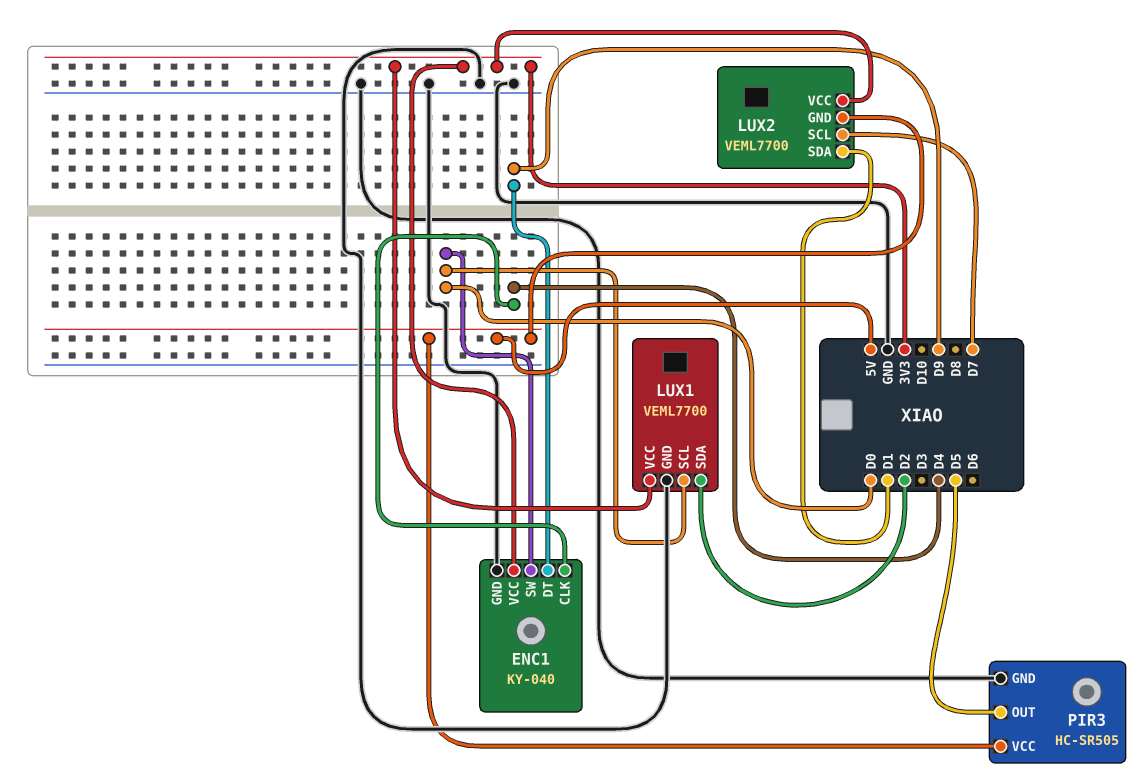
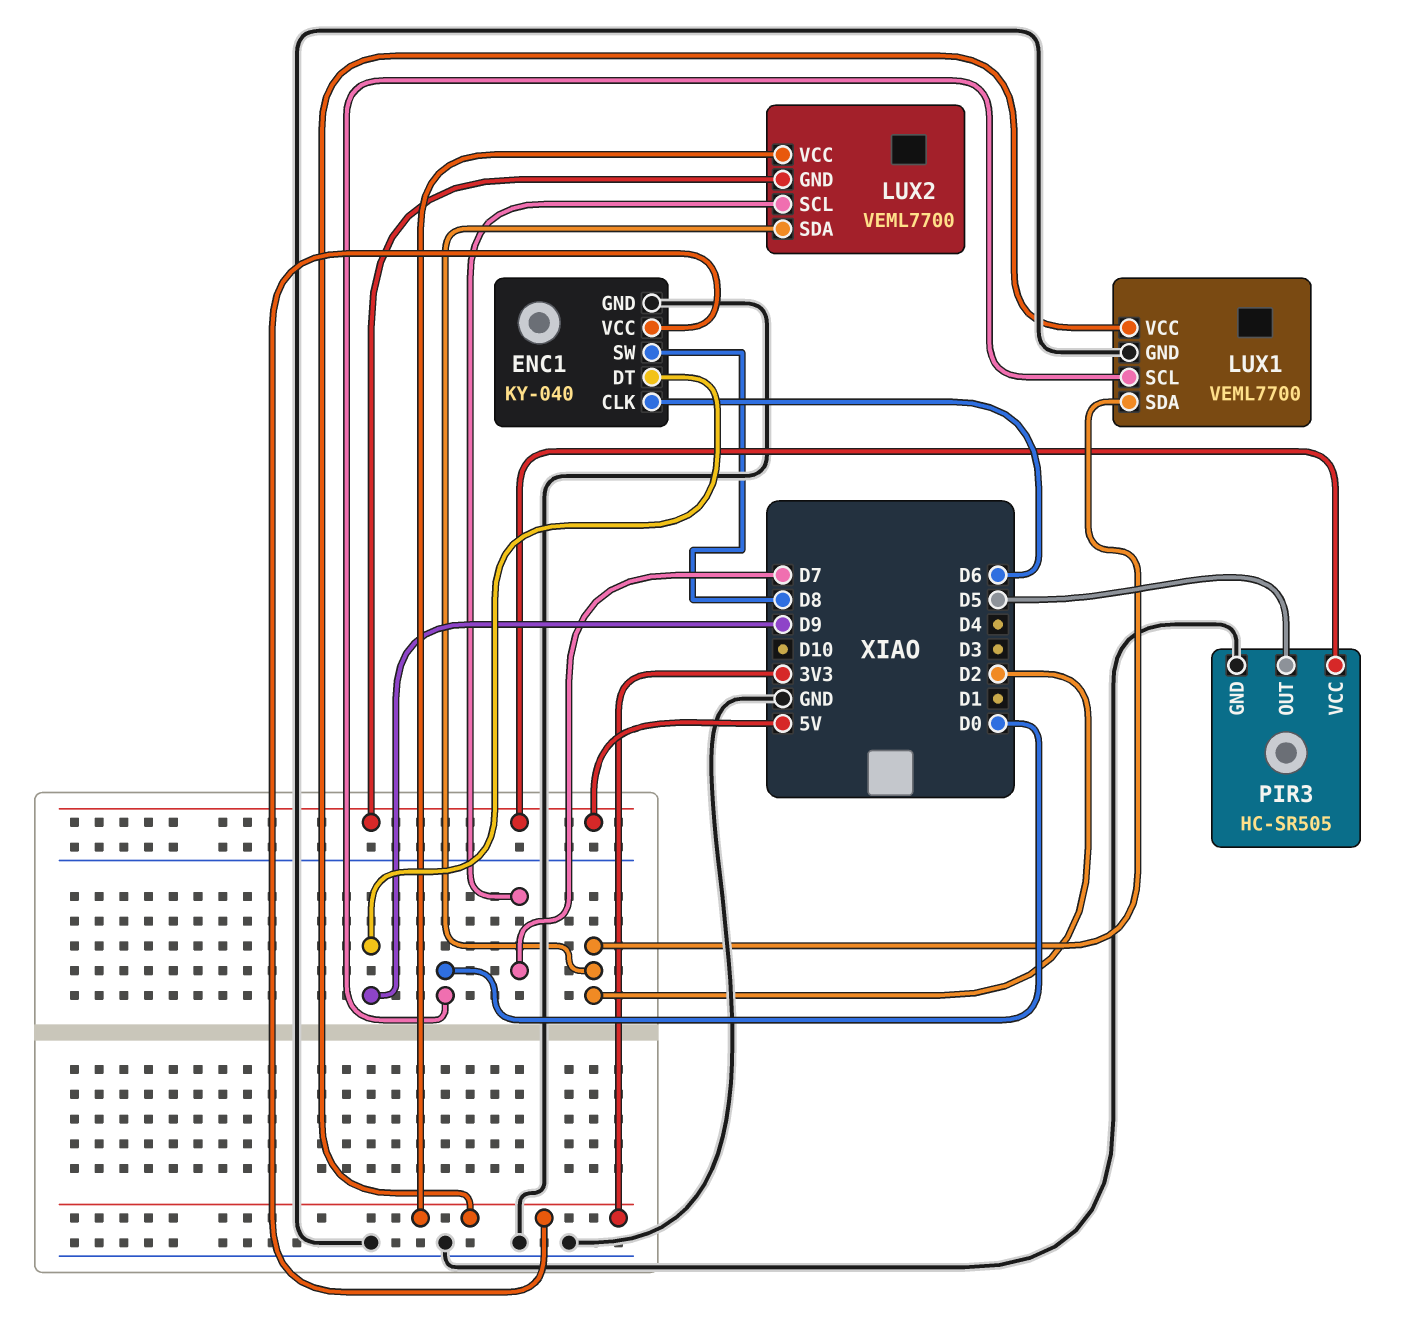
ENC1 pin CLK: D4 -> D6
ENC1 pin SW: D0 -> D8
LUX2 pin SDA: D1 -> D2

